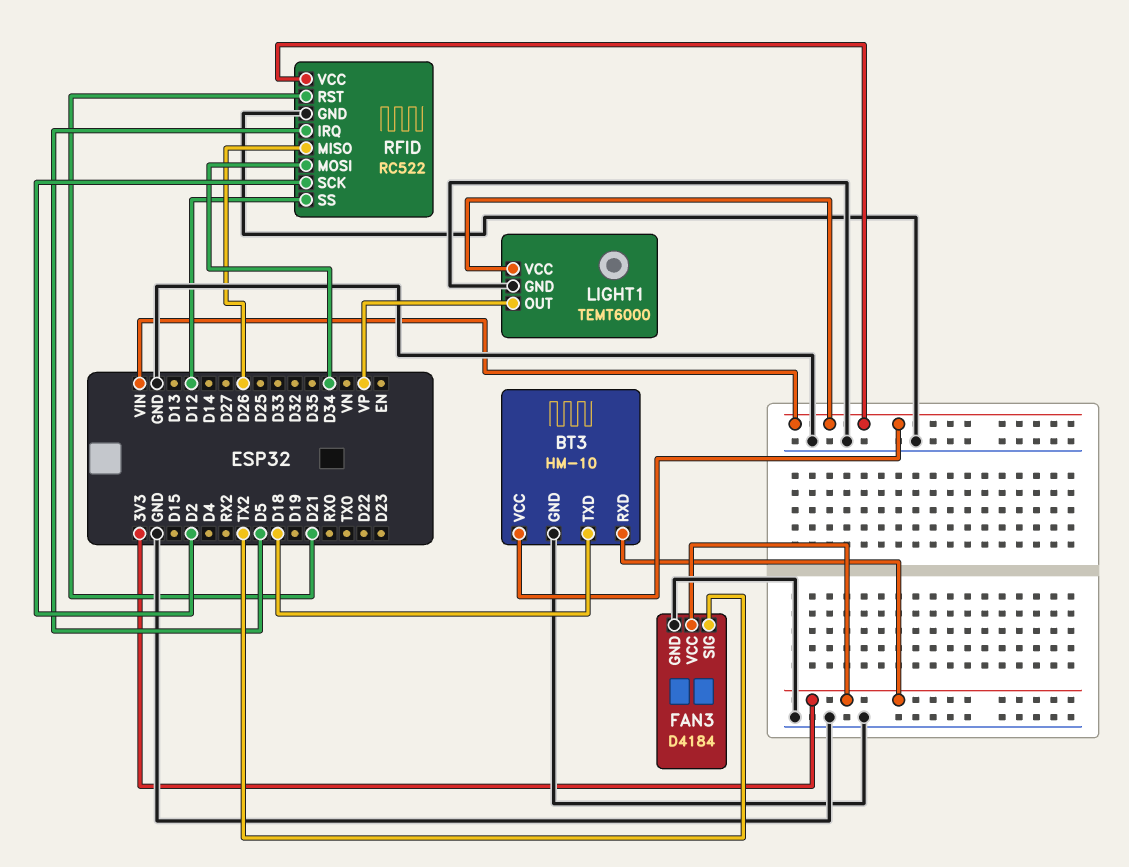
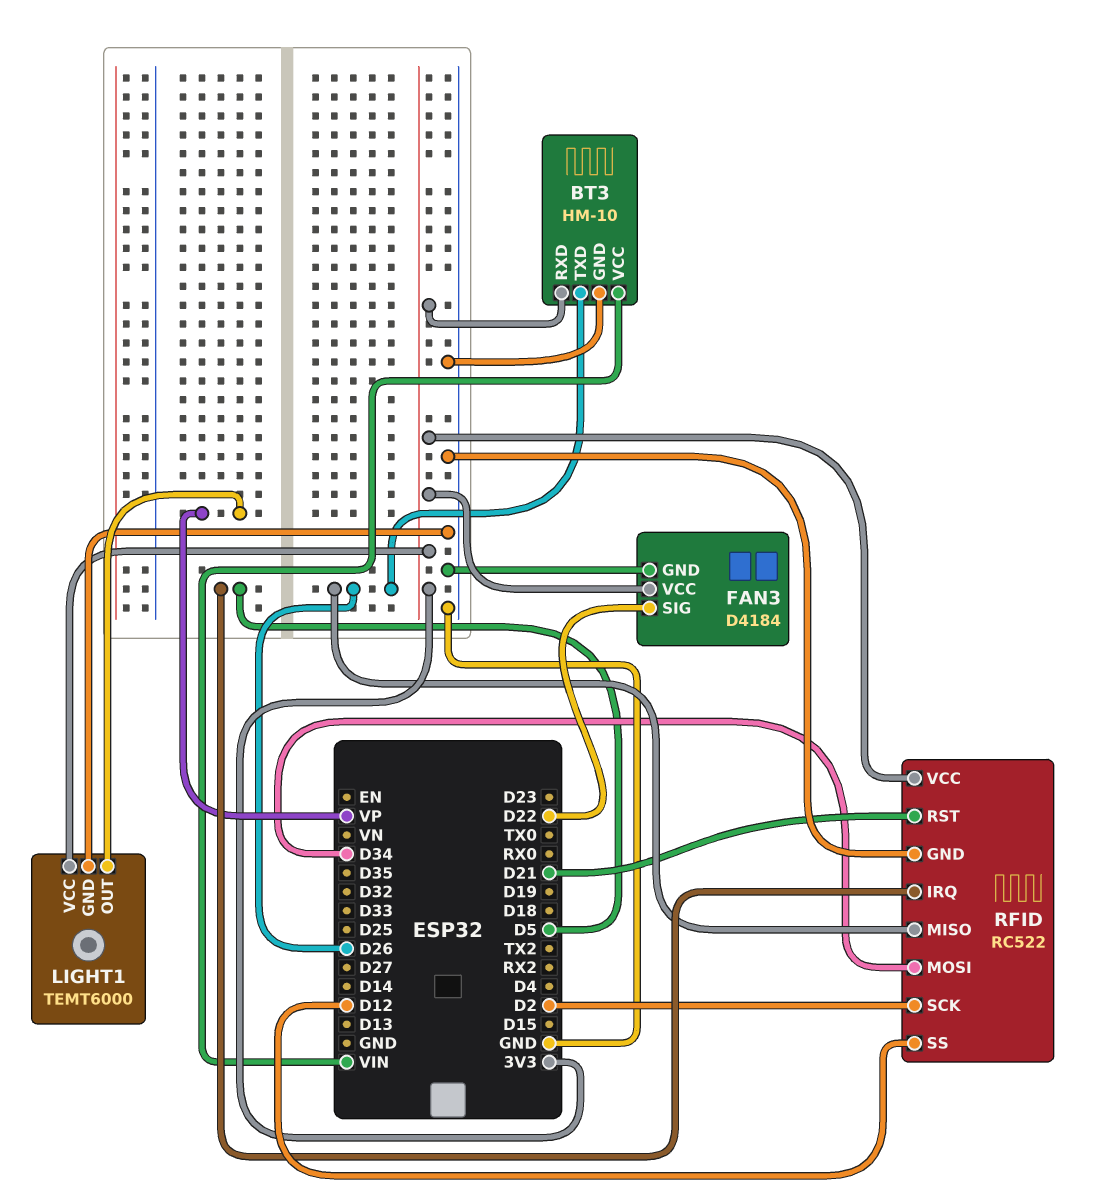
BT3 pin TXD: D18 -> D26
FAN3 pin SIG: TX2 -> D22
LIGHT1 pin VCC: VIN -> 3V3
RFID pin VCC: VIN -> 3V3

